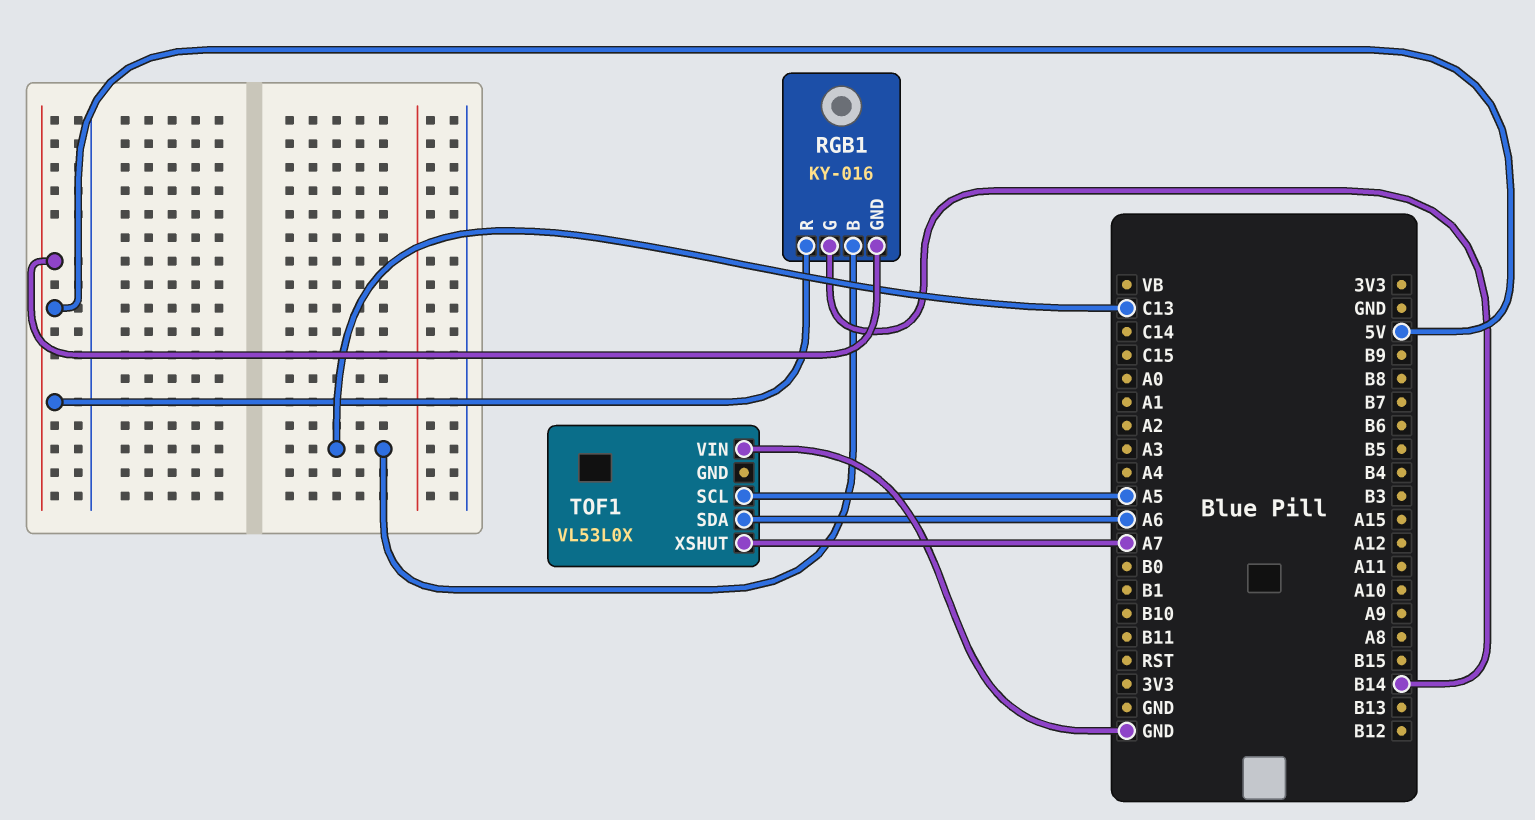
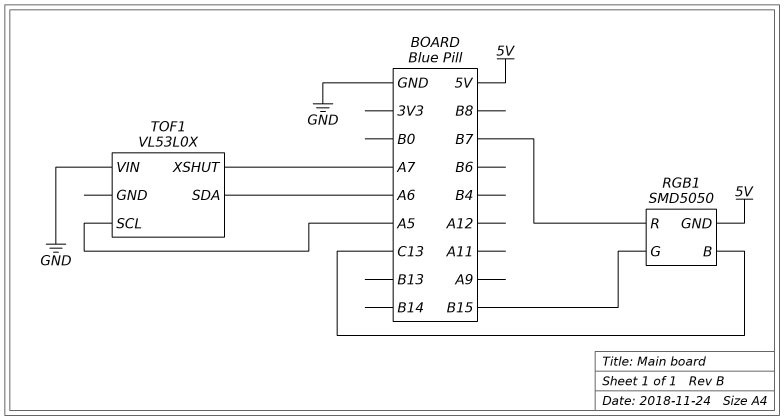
RGB1: KY-016 -> SMD5050
RGB1 pin G: B14 -> B15
RGB1 pin R: 5V -> B7

